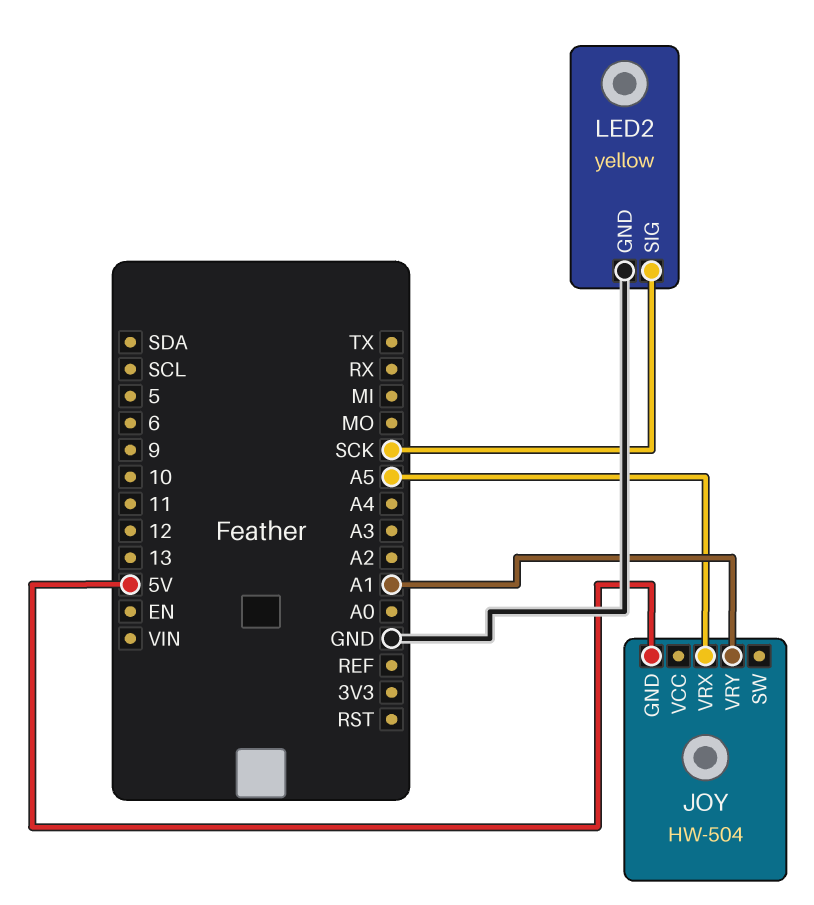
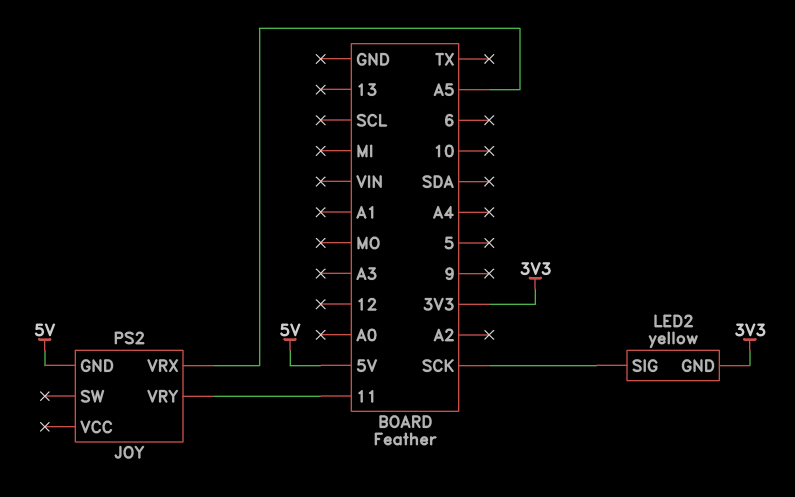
JOY: HW-504 -> PS2
JOY pin VRY: A1 -> 11
LED2 pin GND: GND -> 3V3

